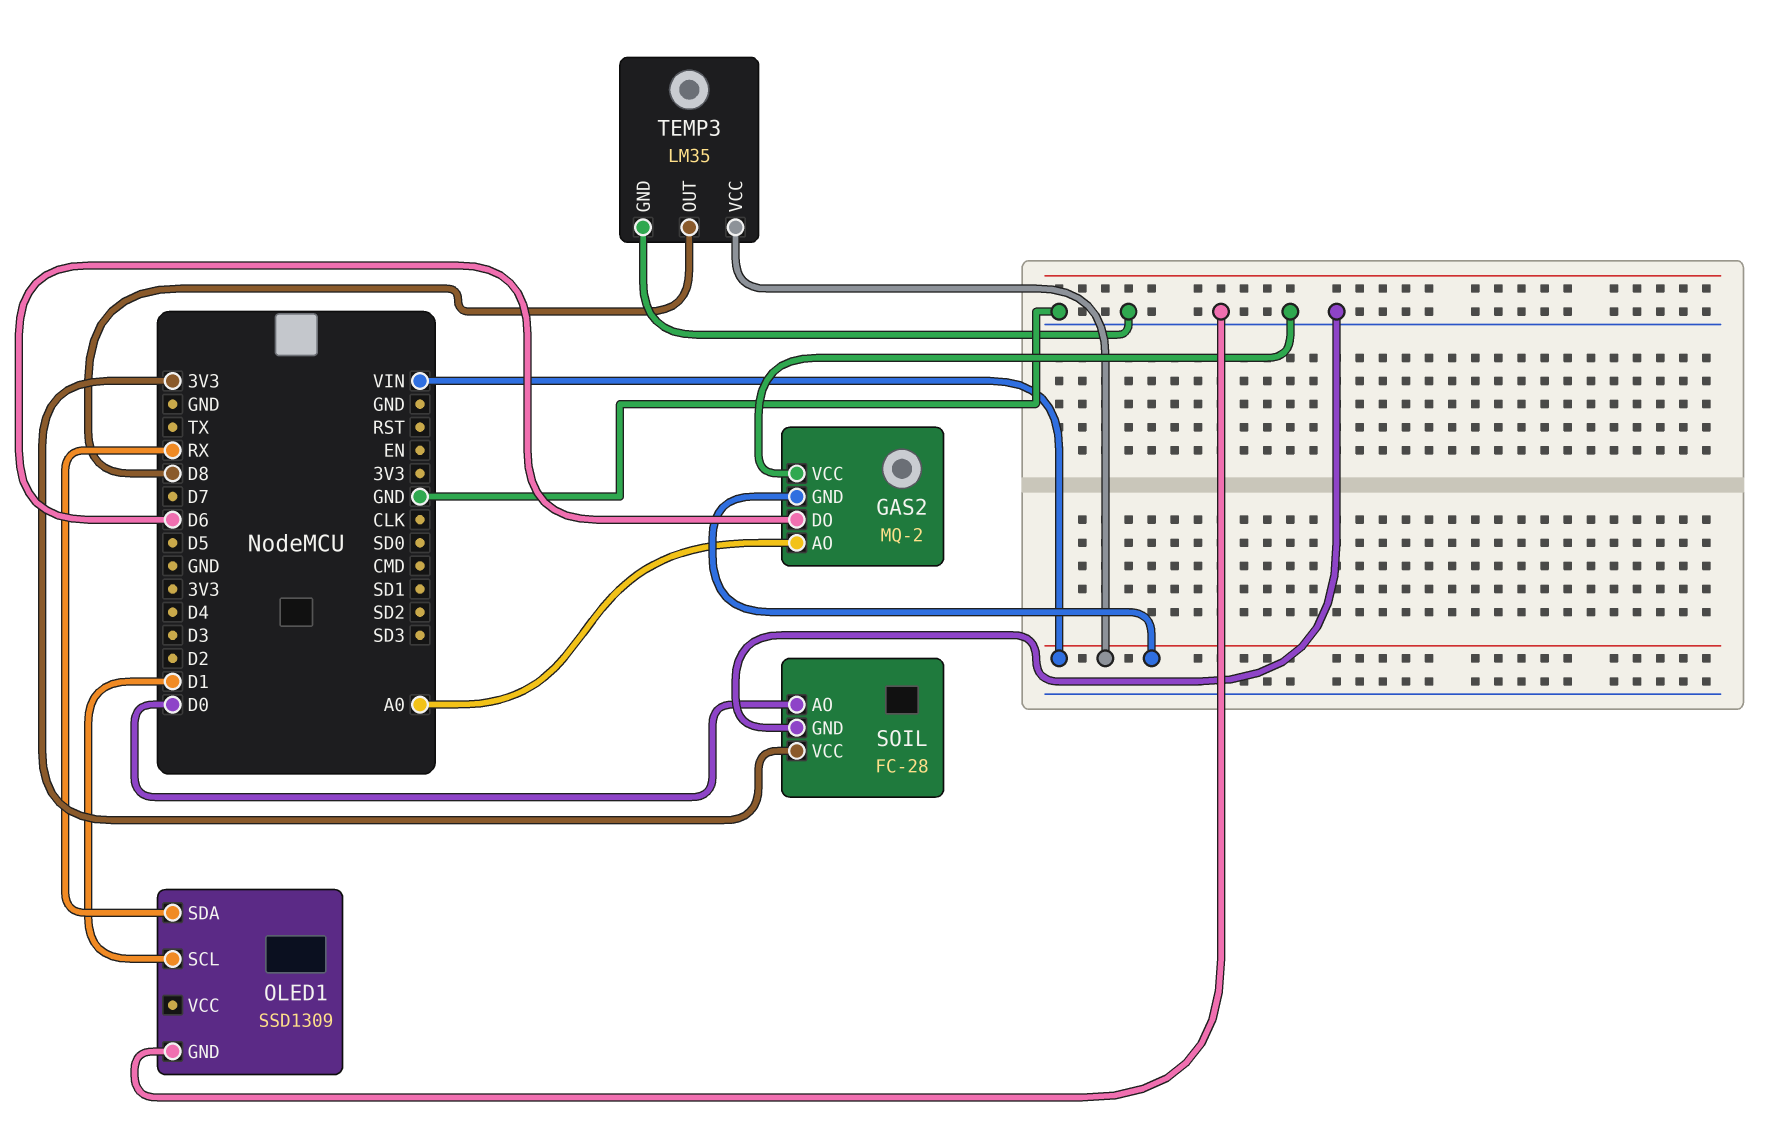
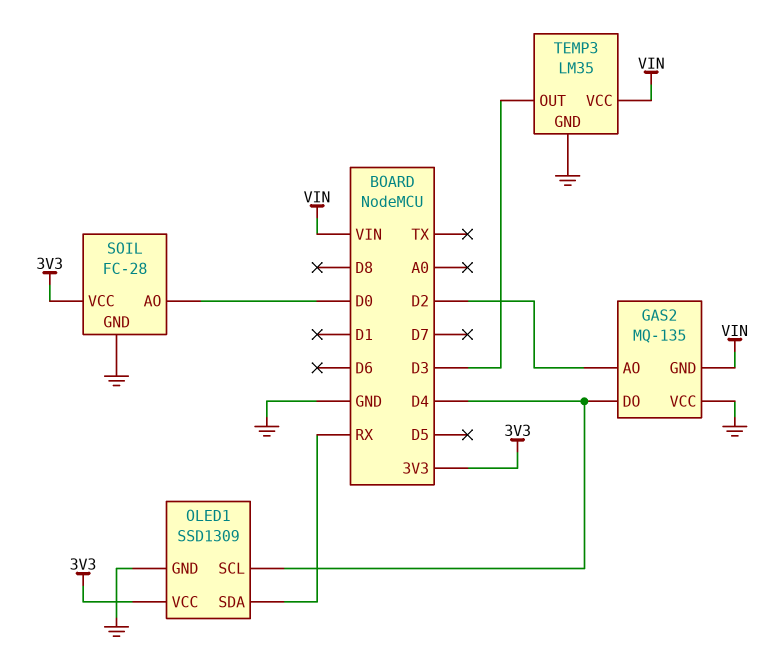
GAS2: MQ-2 -> MQ-135
GAS2 pin AO: A0 -> D2
GAS2 pin DO: D6 -> D4
OLED1 pin SCL: D1 -> D4
OLED1 pin VCC: none -> 3V3
TEMP3 pin OUT: D8 -> D3

